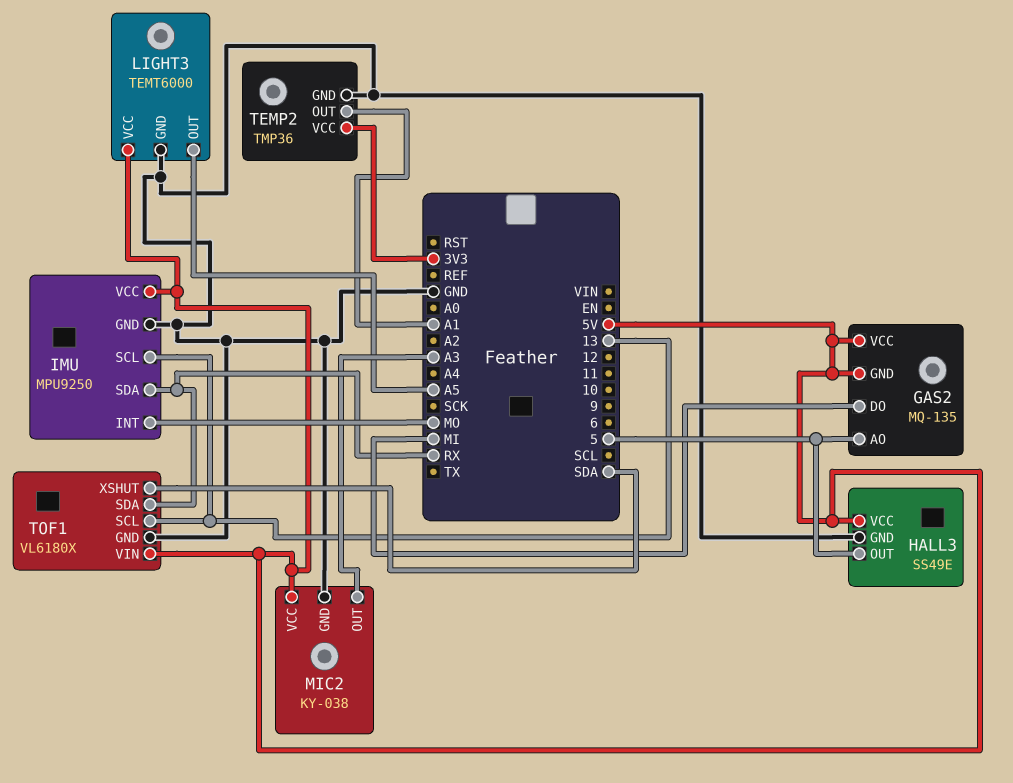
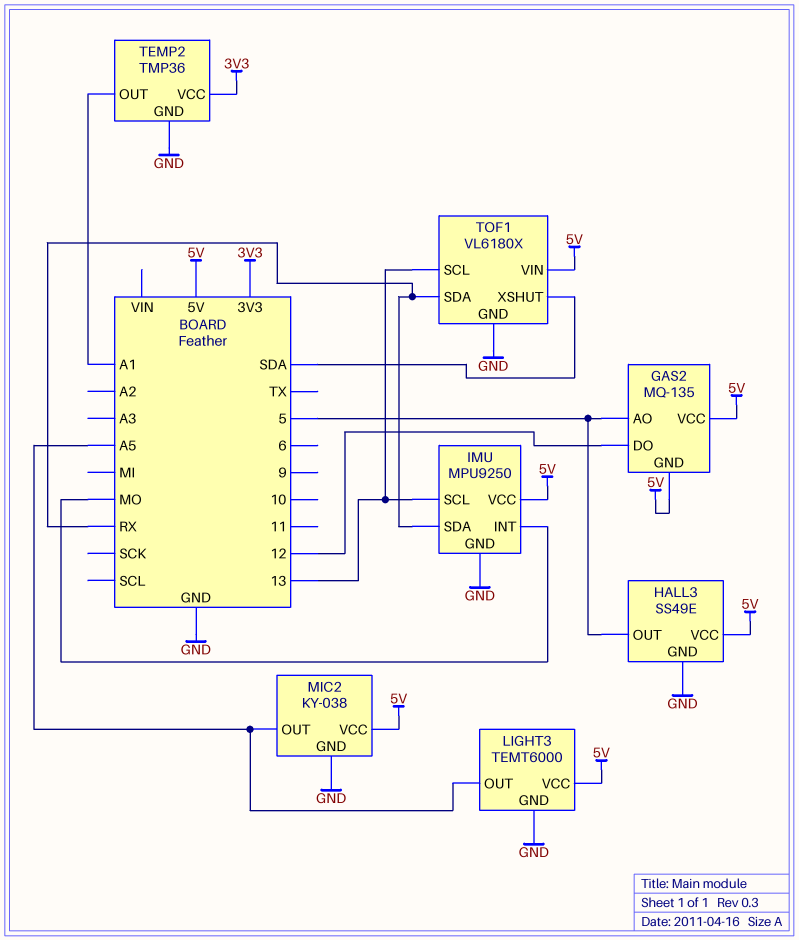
GAS2 pin DO: MI -> 12
MIC2 pin OUT: A3 -> A5

